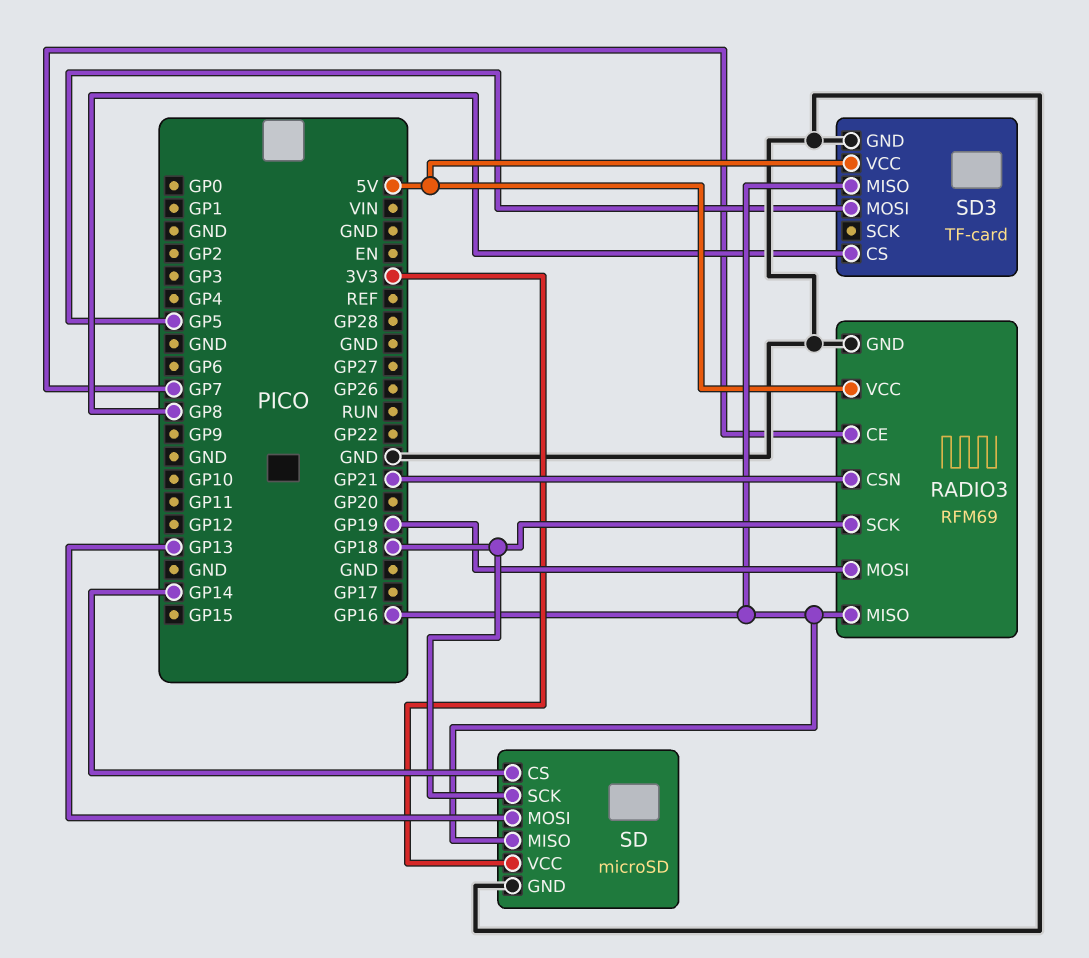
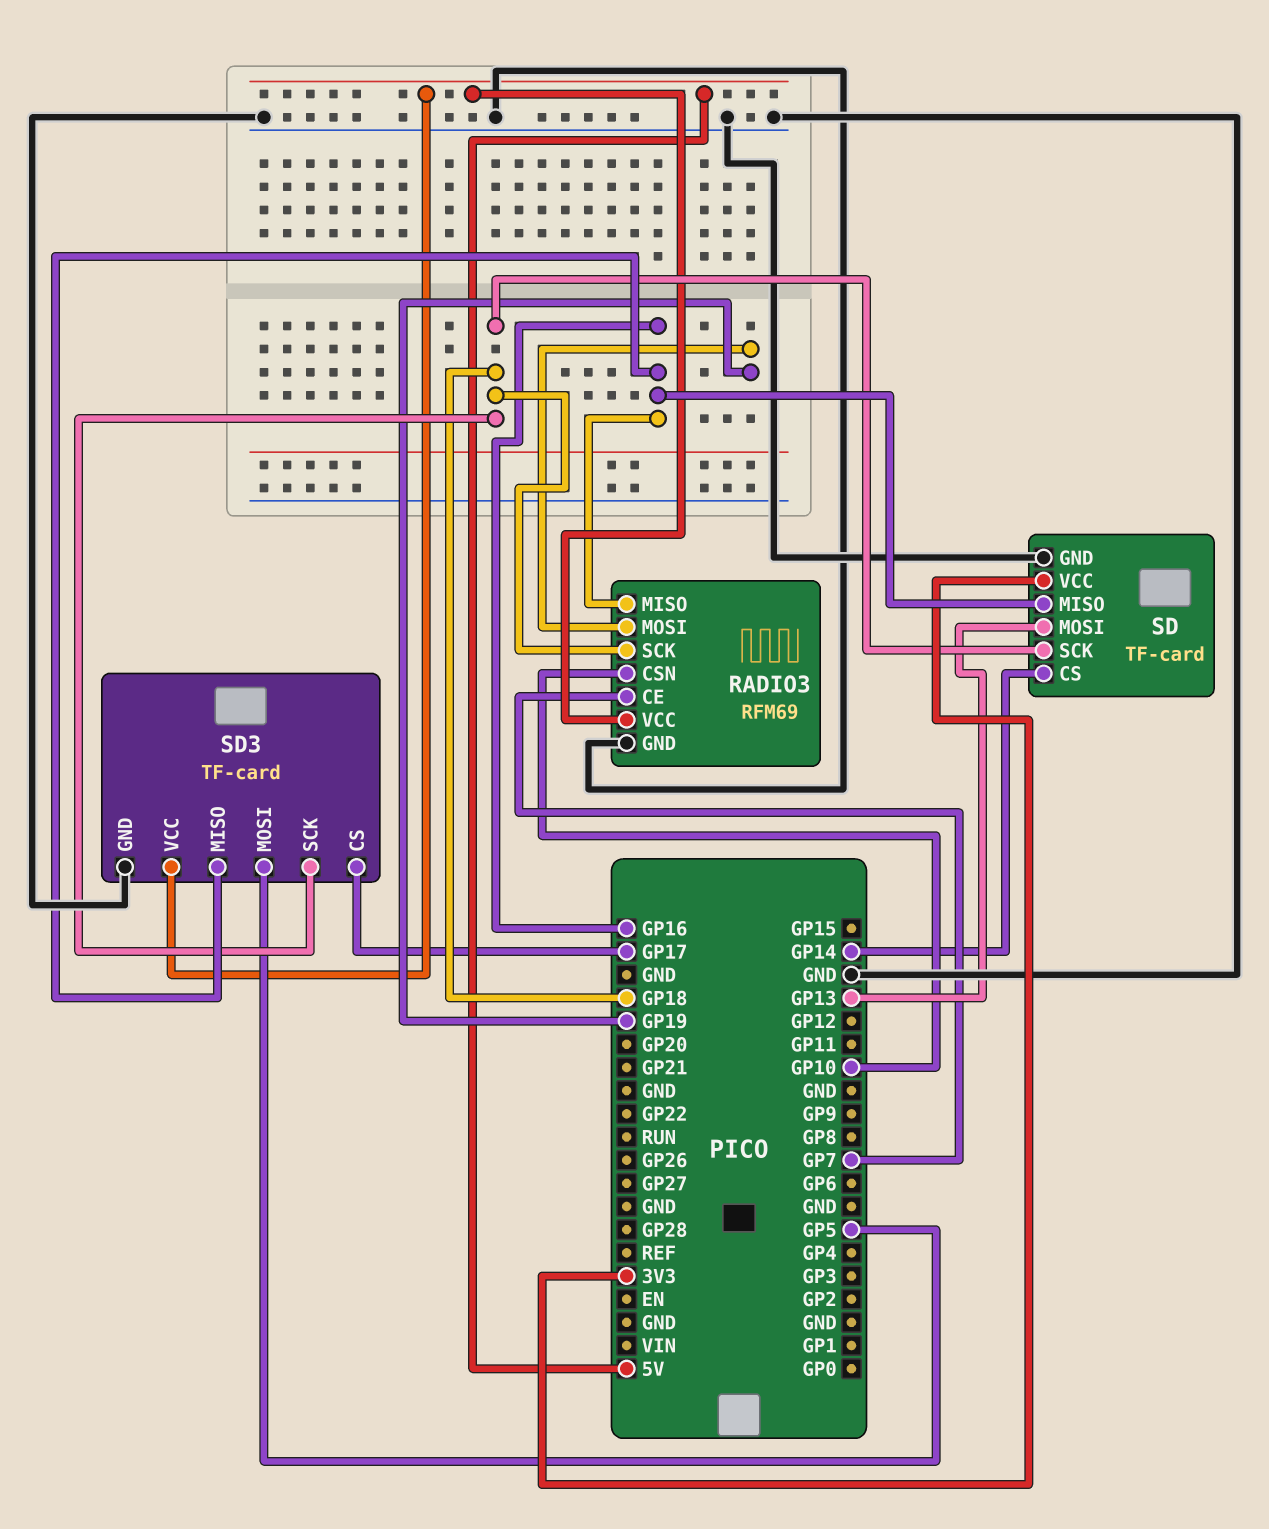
RADIO3 pin CSN: GP21 -> GP10
SD: microSD -> TF-card
SD3 pin CS: GP8 -> GP17
SD3 pin SCK: none -> GP18

